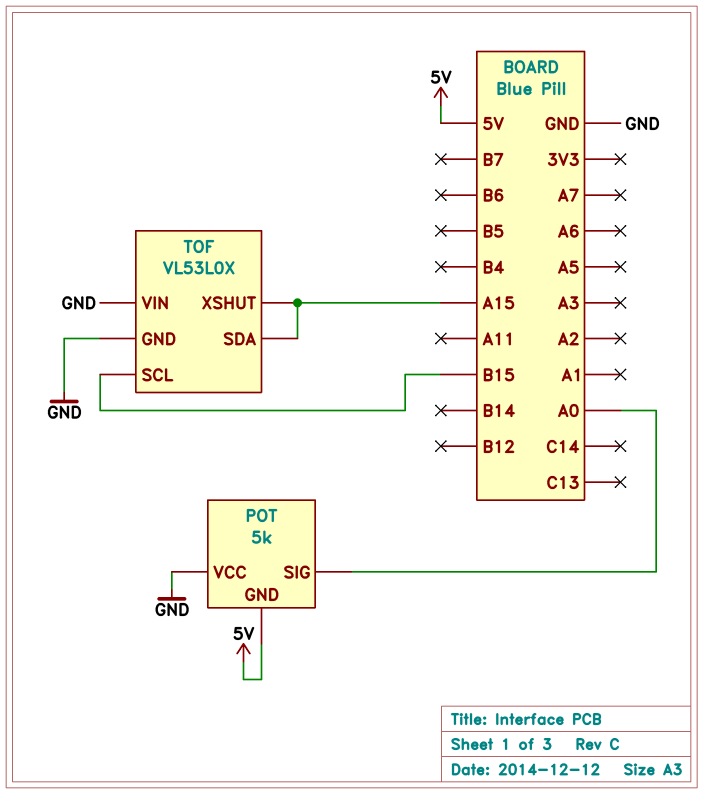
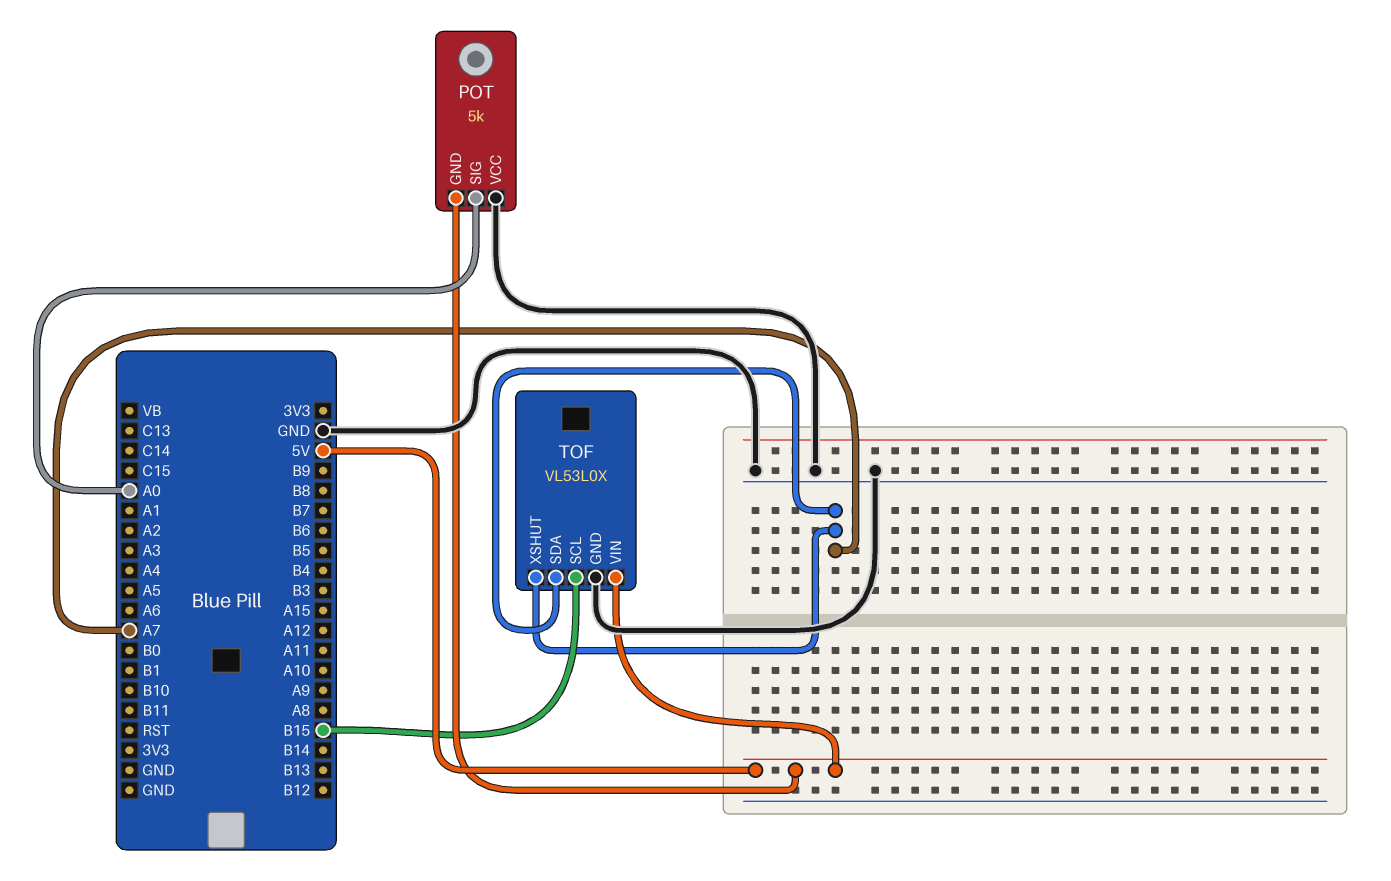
TOF pin SDA: A15 -> A7
TOF pin VIN: GND -> 5V
TOF pin XSHUT: A15 -> A7

